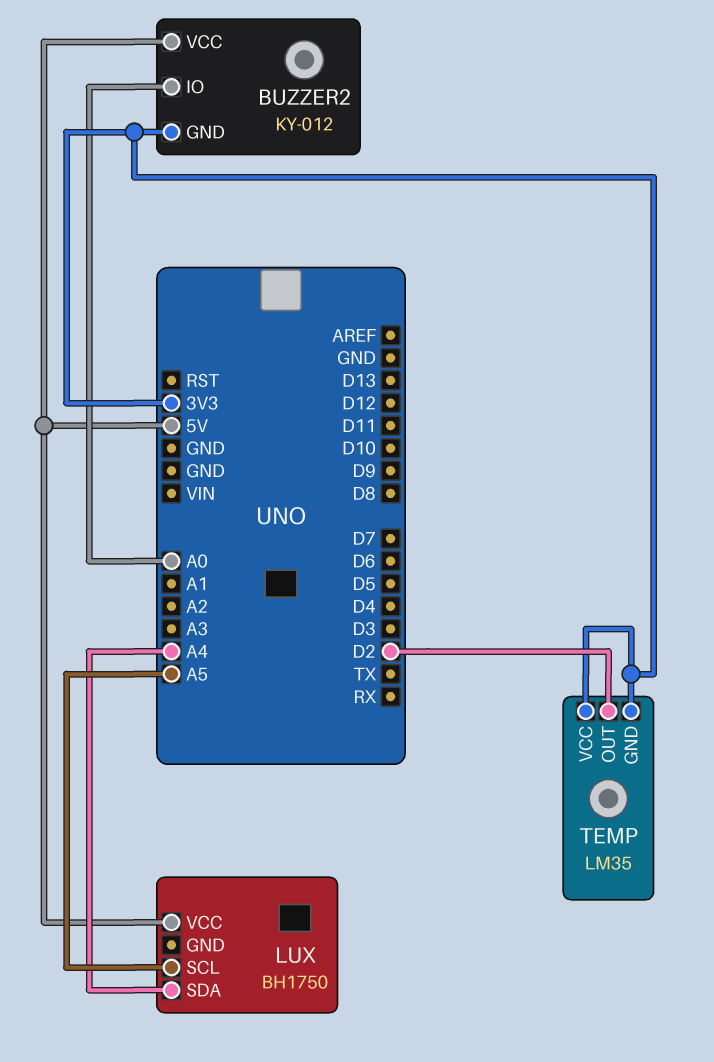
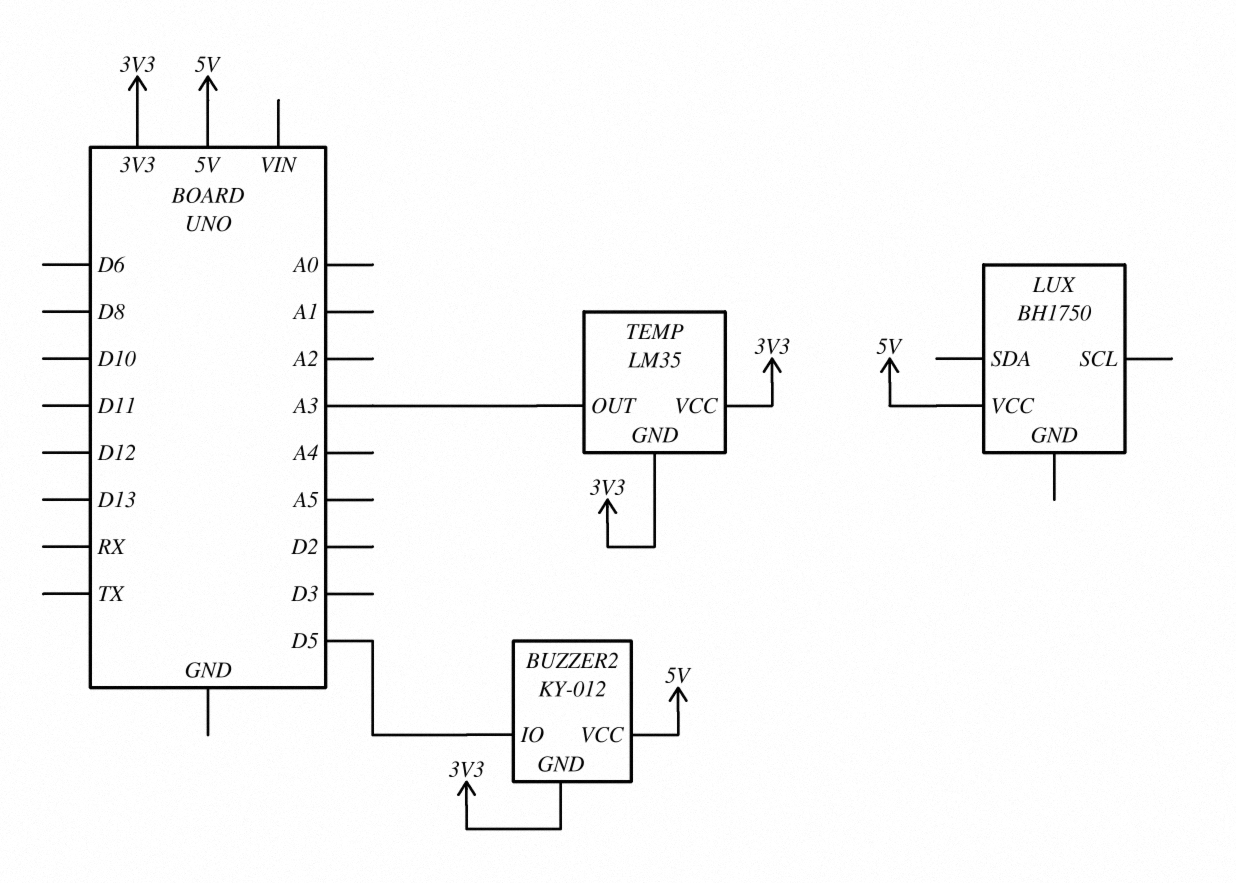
BUZZER2 pin IO: A0 -> D5
LUX pin SCL: A5 -> none
LUX pin SDA: A4 -> none
TEMP pin OUT: D2 -> A3

